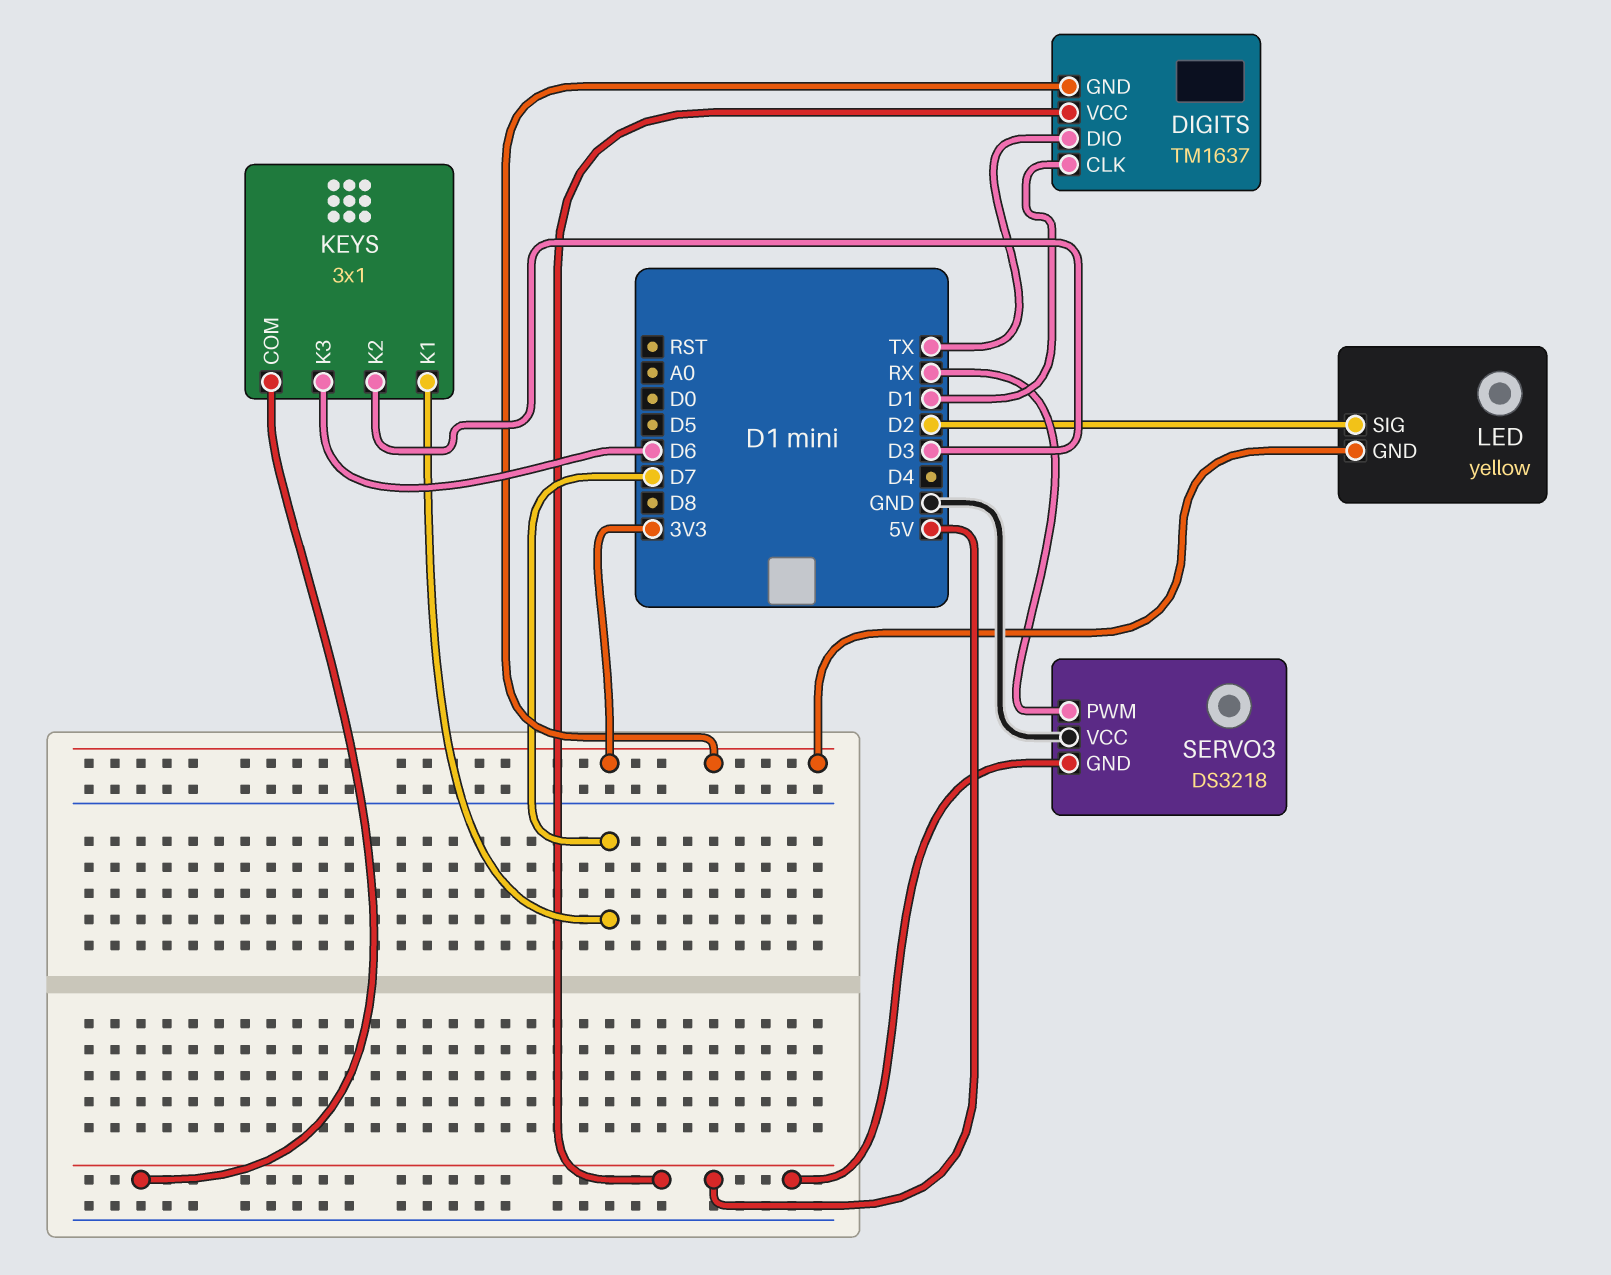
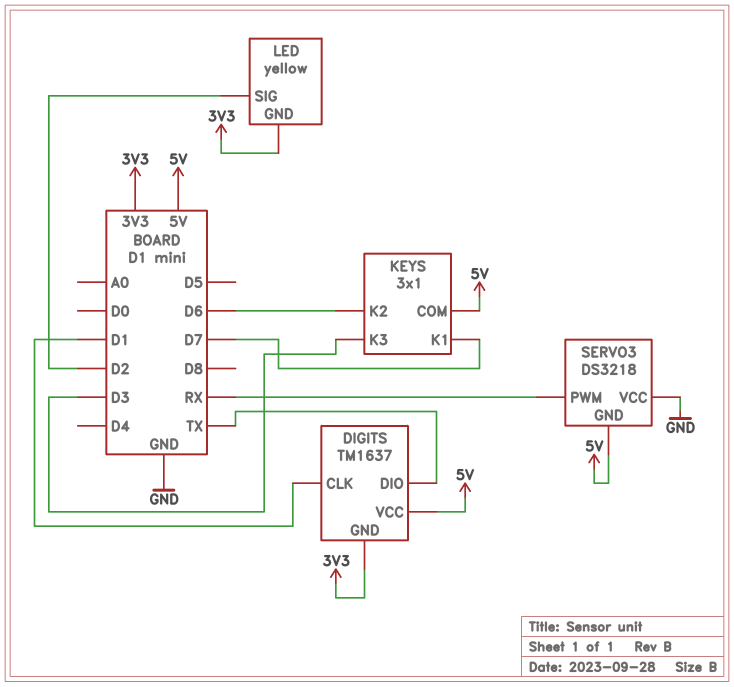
KEYS pin K2: D3 -> D6
KEYS pin K3: D6 -> D3

